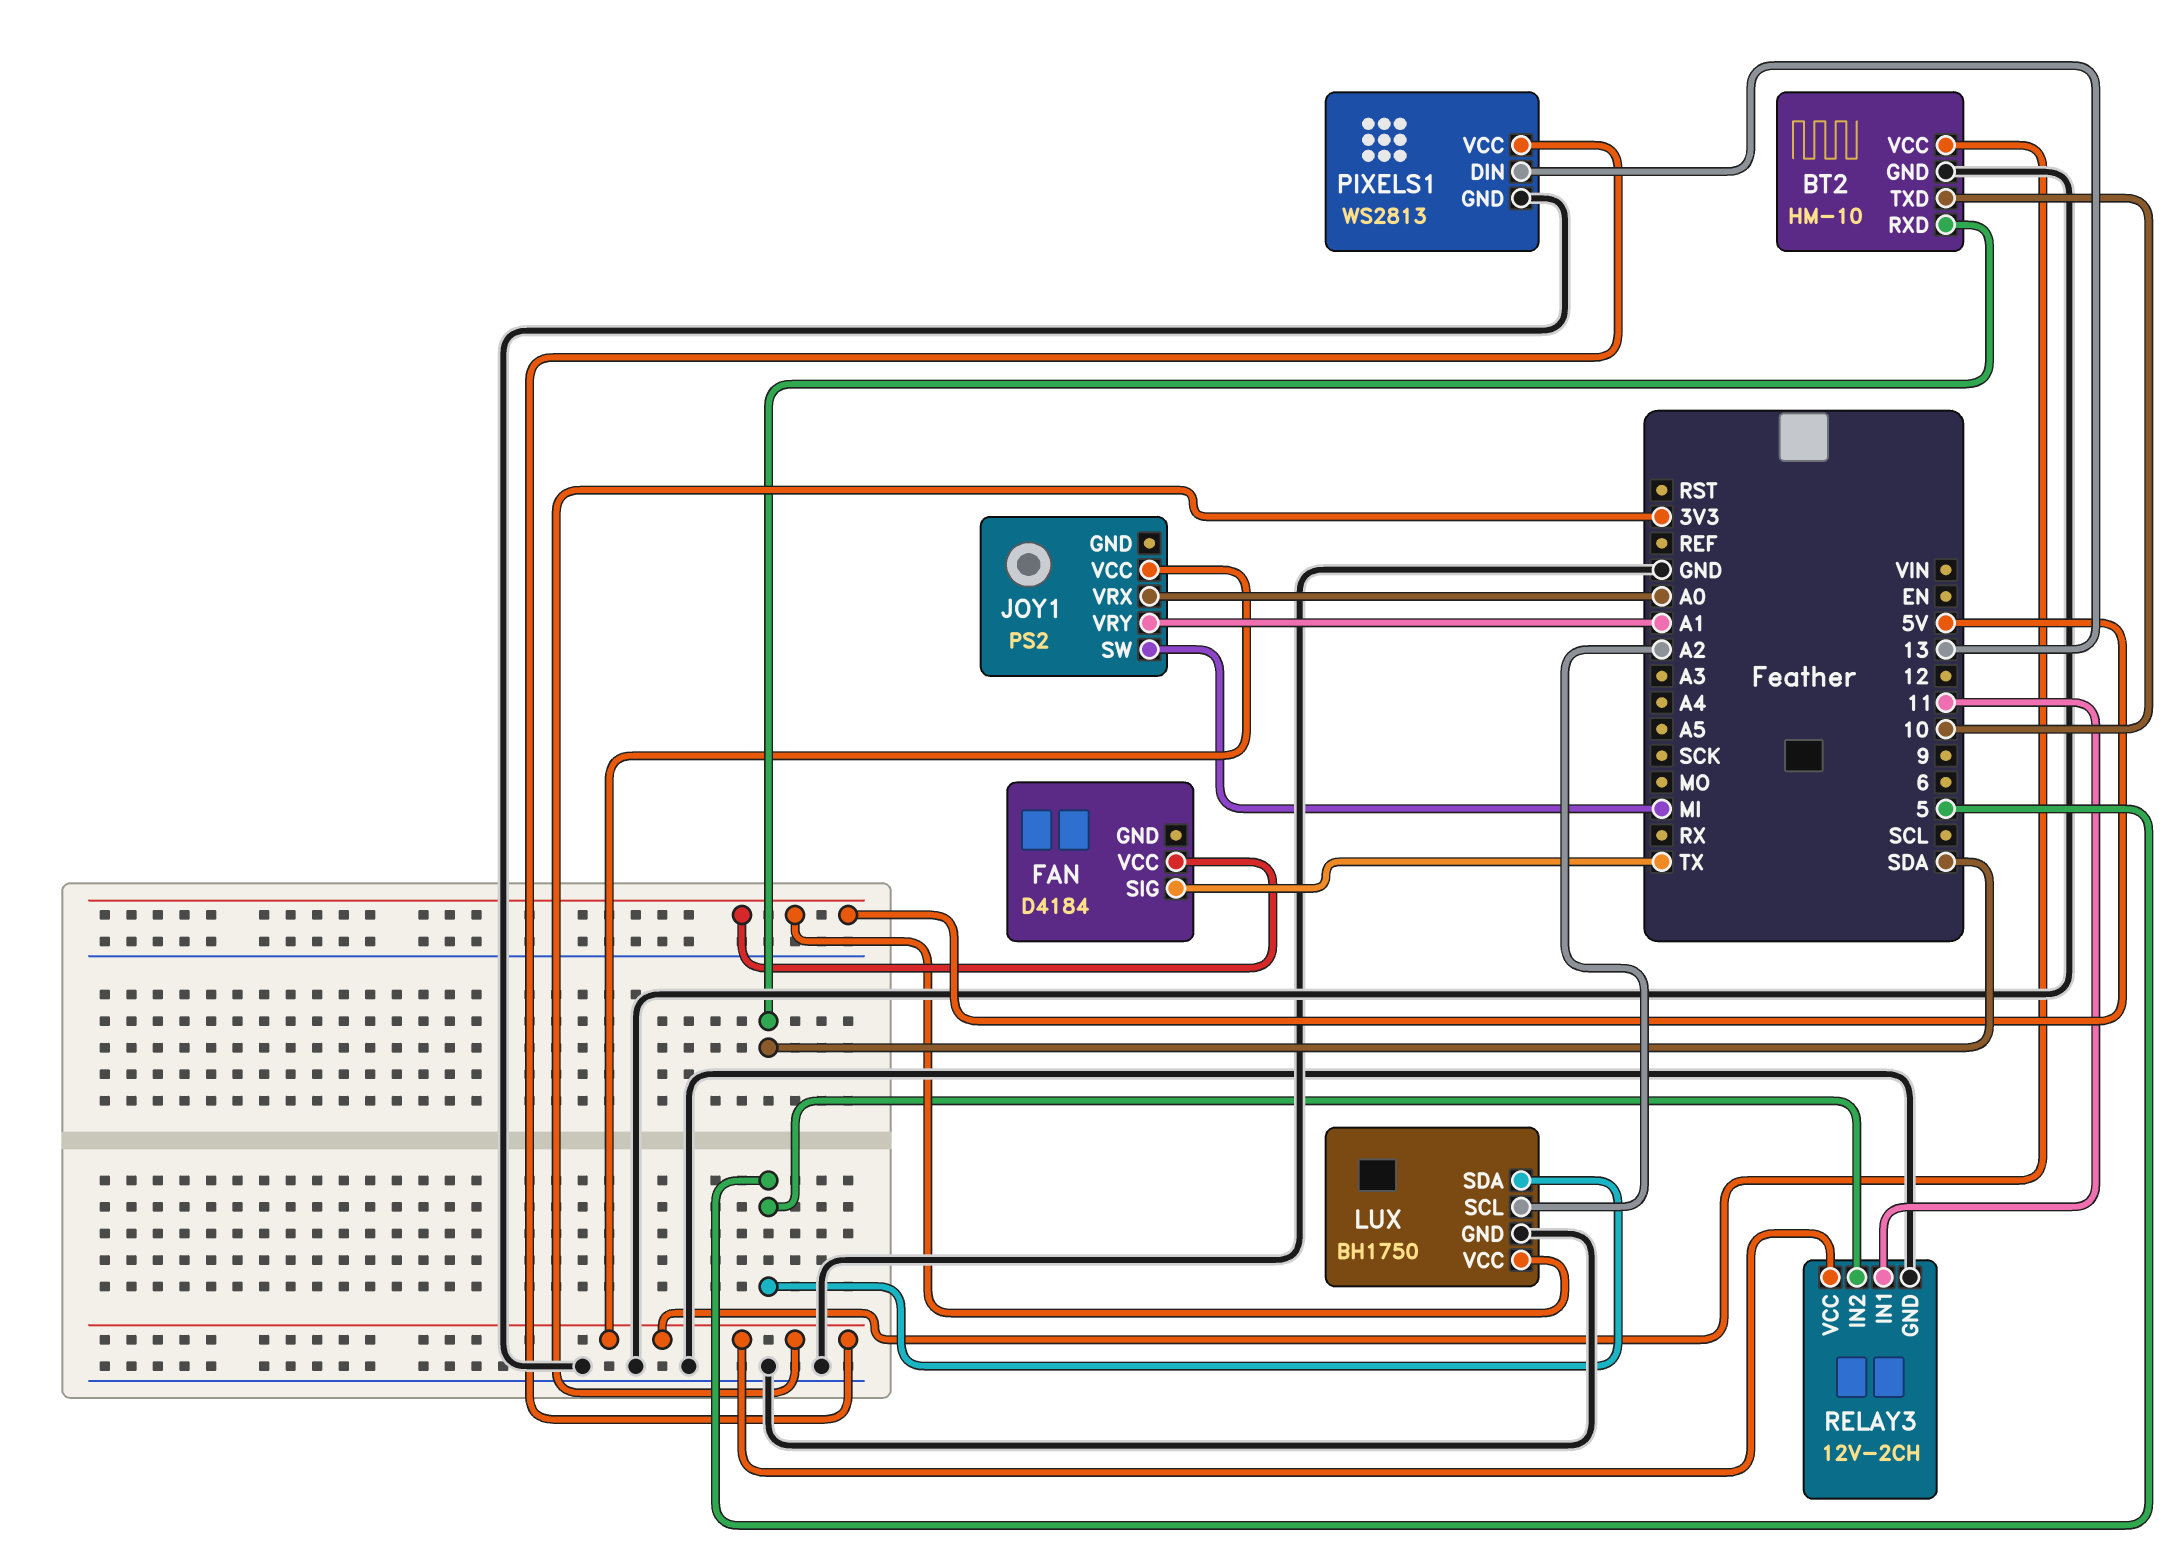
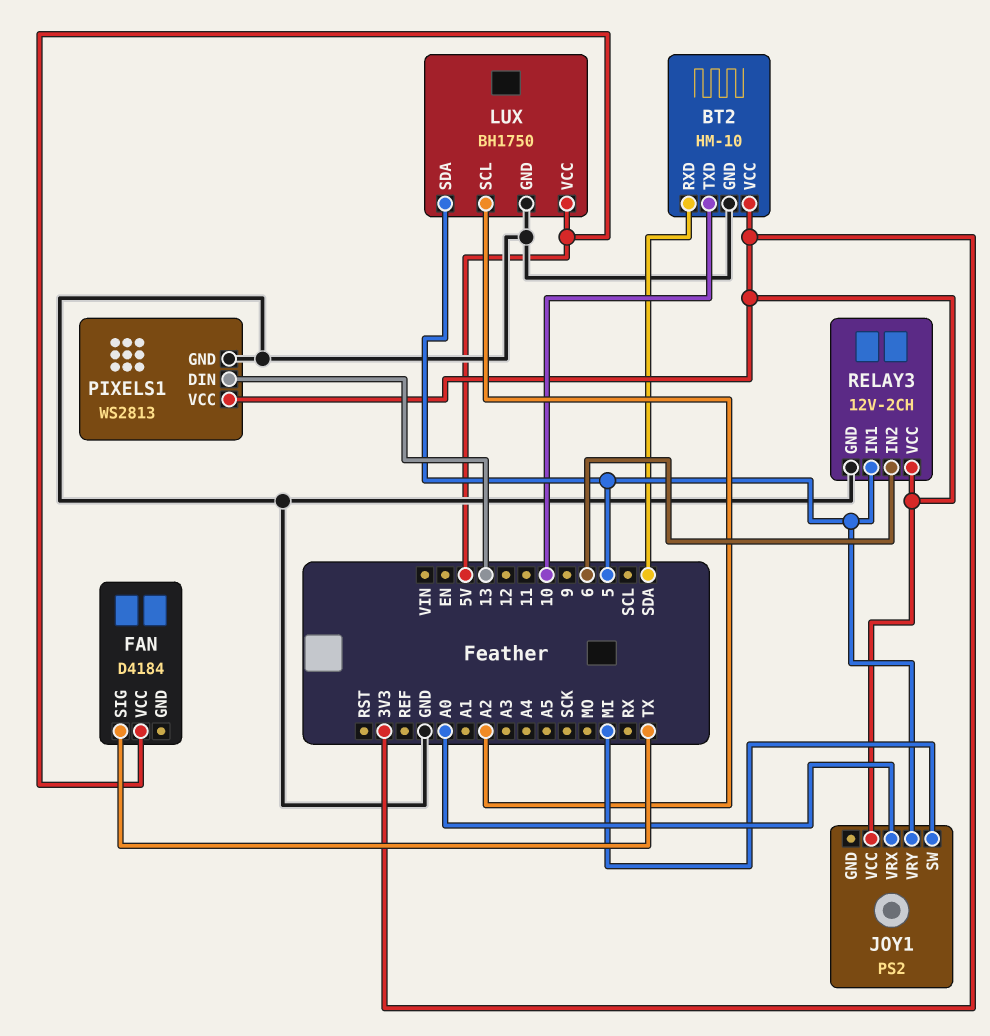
JOY1 pin VRY: A1 -> 5
RELAY3 pin IN1: 11 -> 5
RELAY3 pin IN2: 5 -> 6

